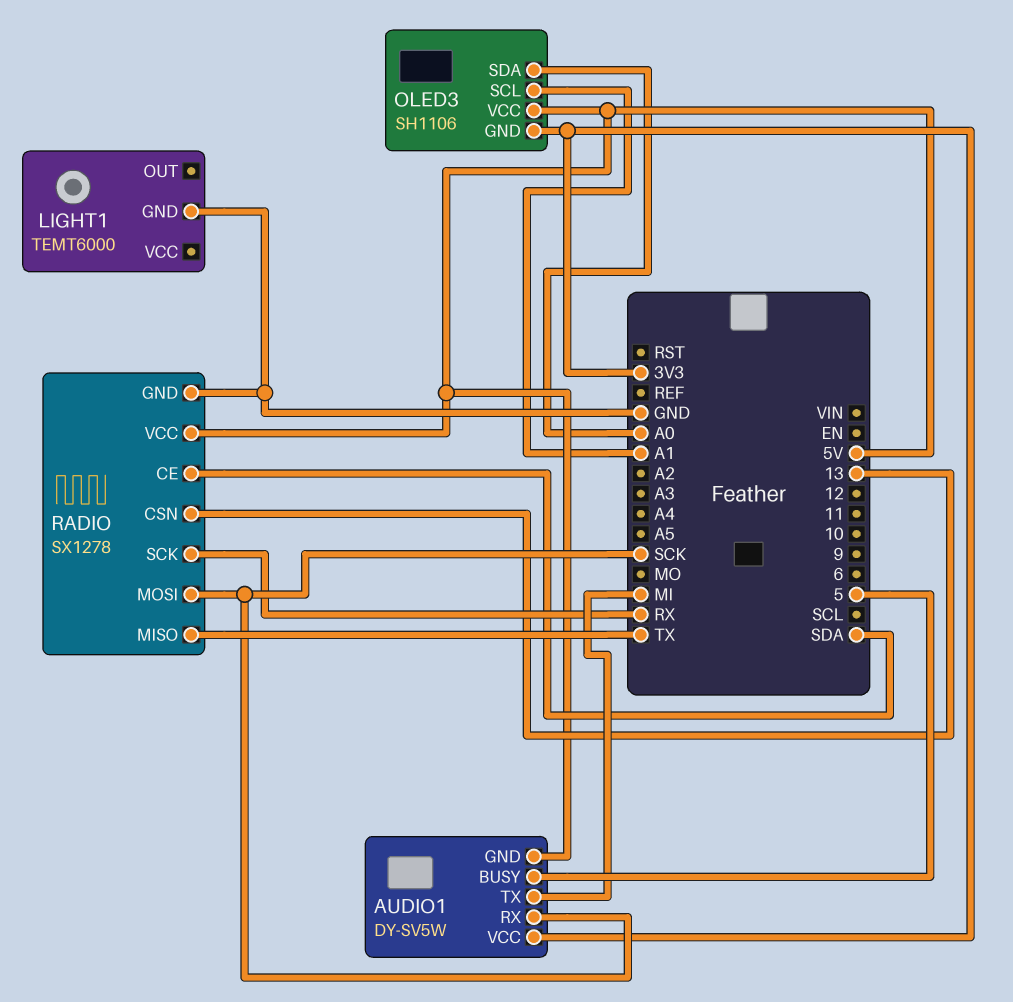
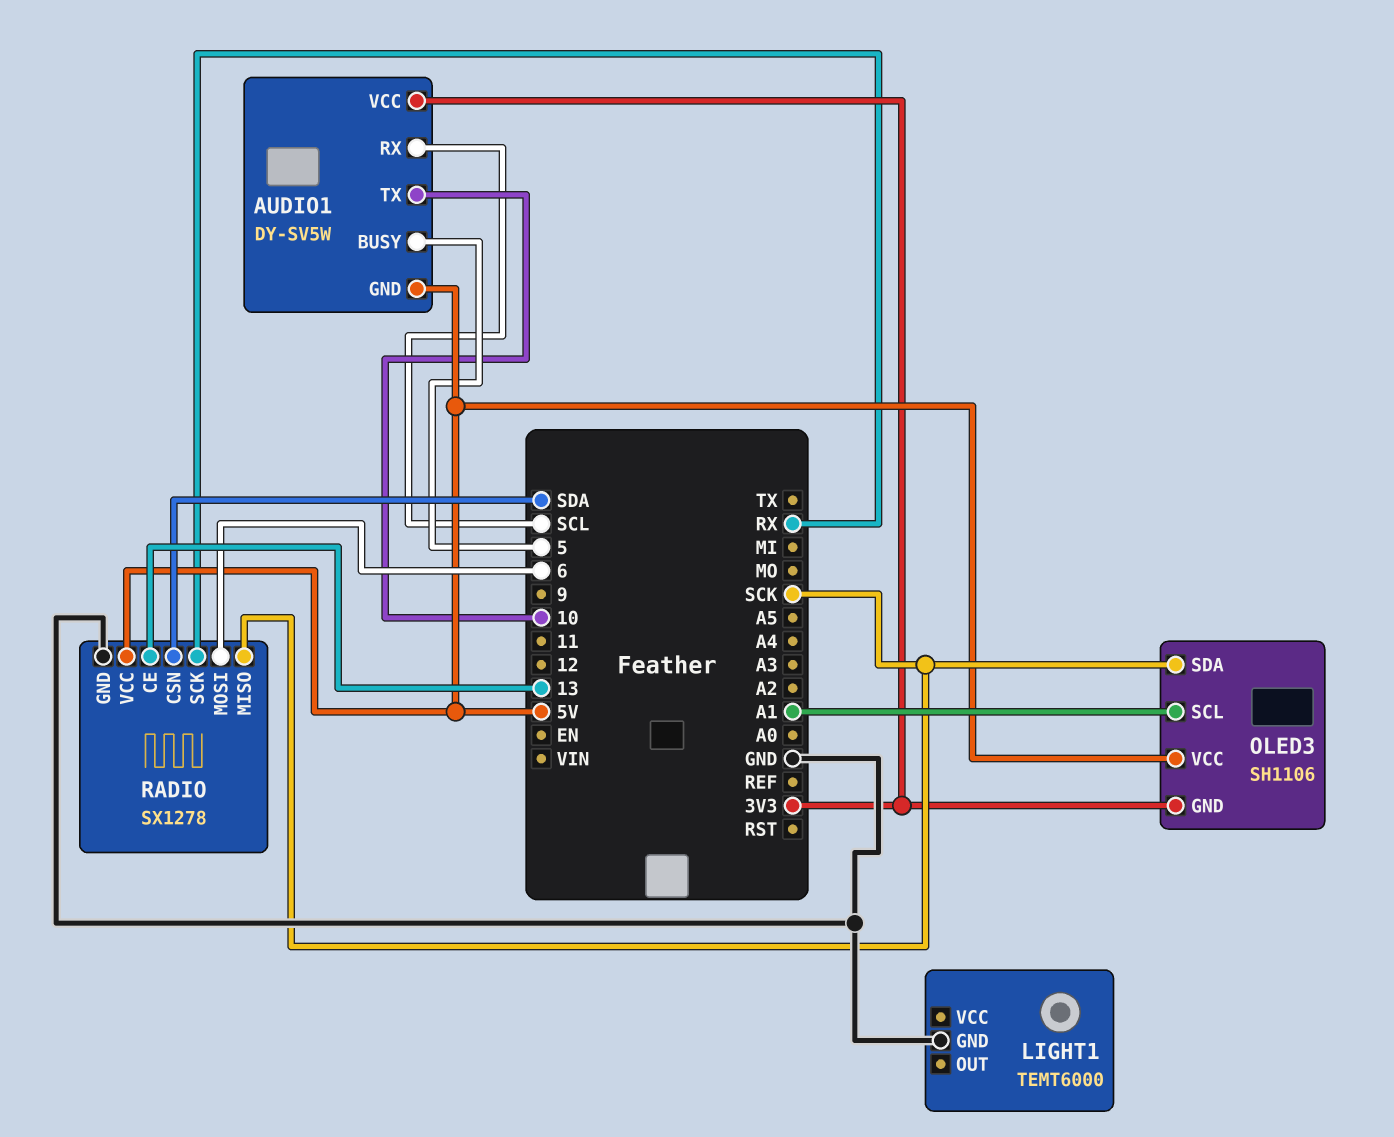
AUDIO1 pin RX: SCK -> SCL
AUDIO1 pin TX: MI -> 10
OLED3 pin SDA: A0 -> SCK
RADIO pin CE: SDA -> 13
RADIO pin CSN: 13 -> SDA
RADIO pin MISO: TX -> SCK
RADIO pin MOSI: SCK -> 6

